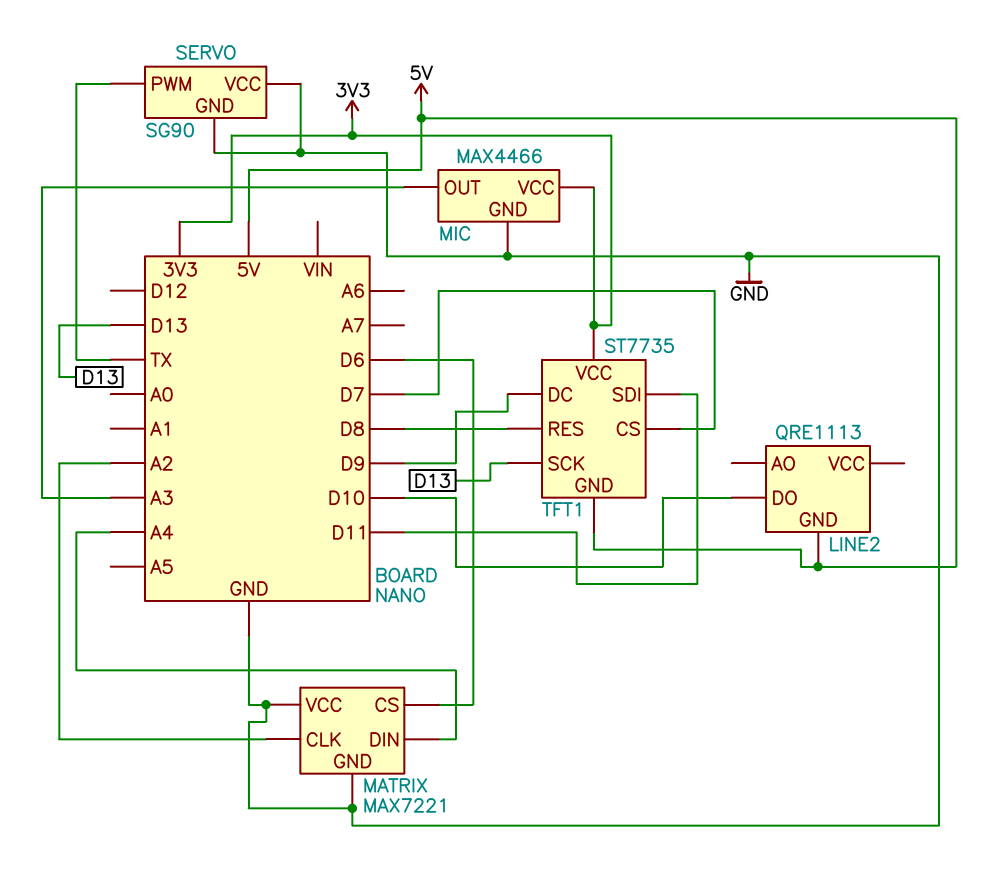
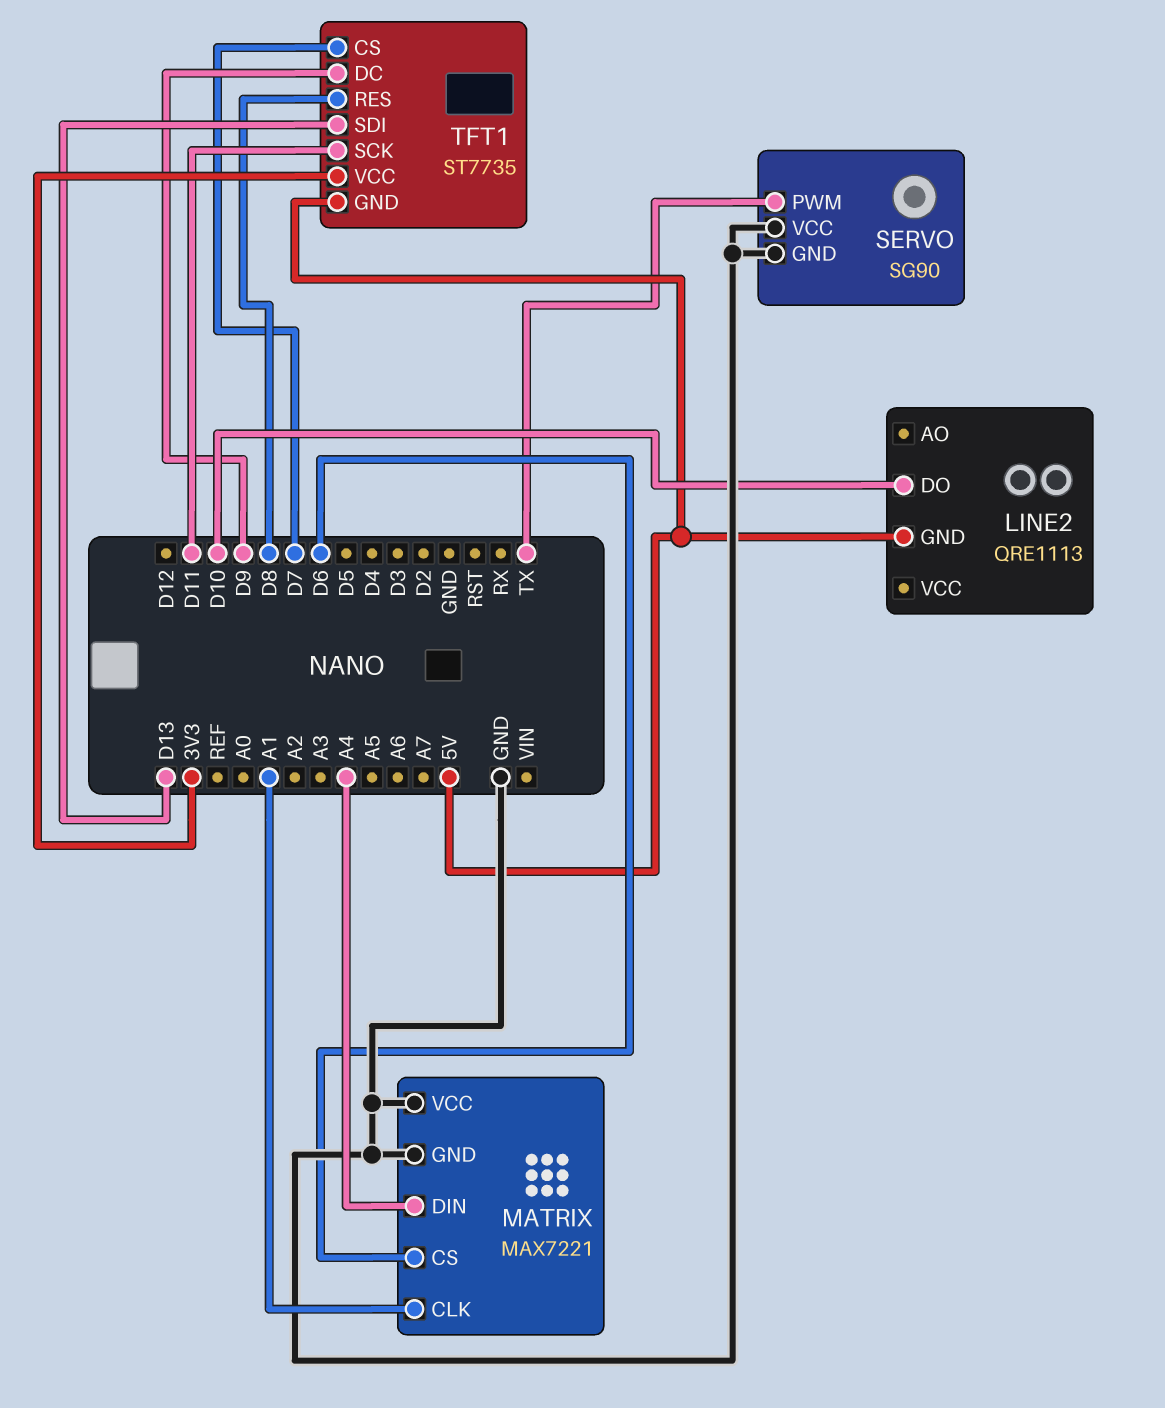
MATRIX pin CLK: A2 -> A1
MIC: MAX4466 -> none
MIC pin GND: GND -> none
MIC pin OUT: A3 -> none
MIC pin VCC: 3V3 -> none
TFT1 pin SCK: D13 -> D11
TFT1 pin SDI: D11 -> D13

